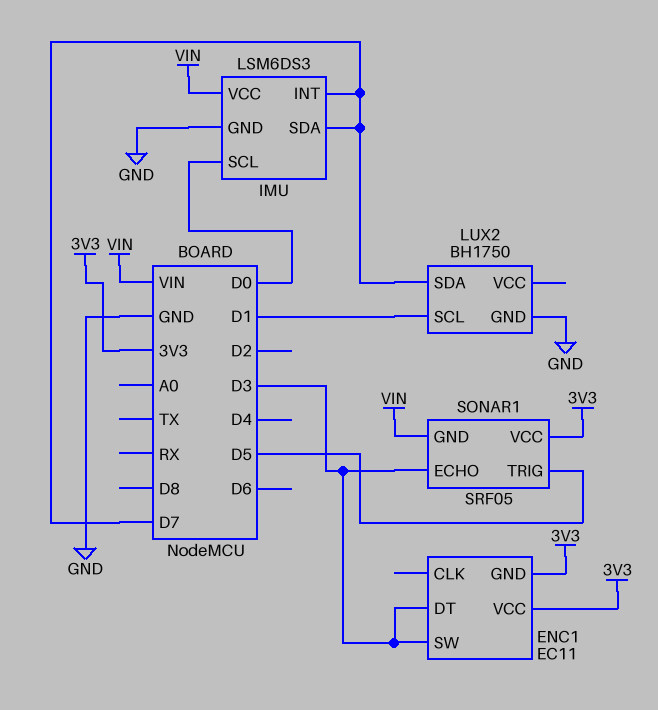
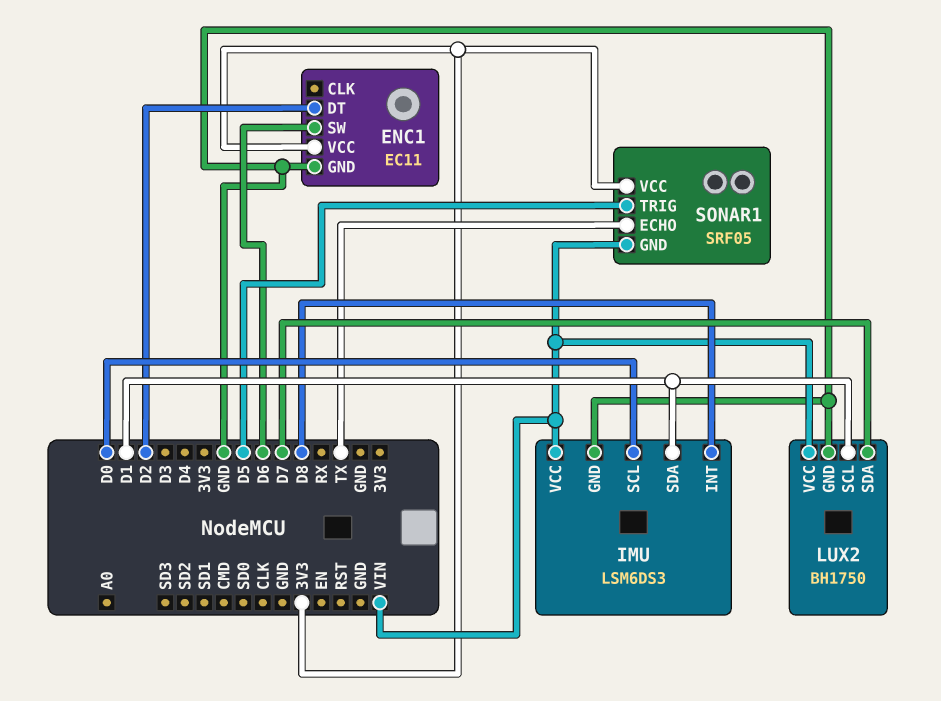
ENC1 pin DT: D3 -> D2
ENC1 pin GND: 3V3 -> GND
ENC1 pin SW: D3 -> D6
IMU pin INT: D7 -> D8
IMU pin SDA: D7 -> D1
LUX2 pin VCC: none -> VIN
SONAR1 pin ECHO: D3 -> TX

